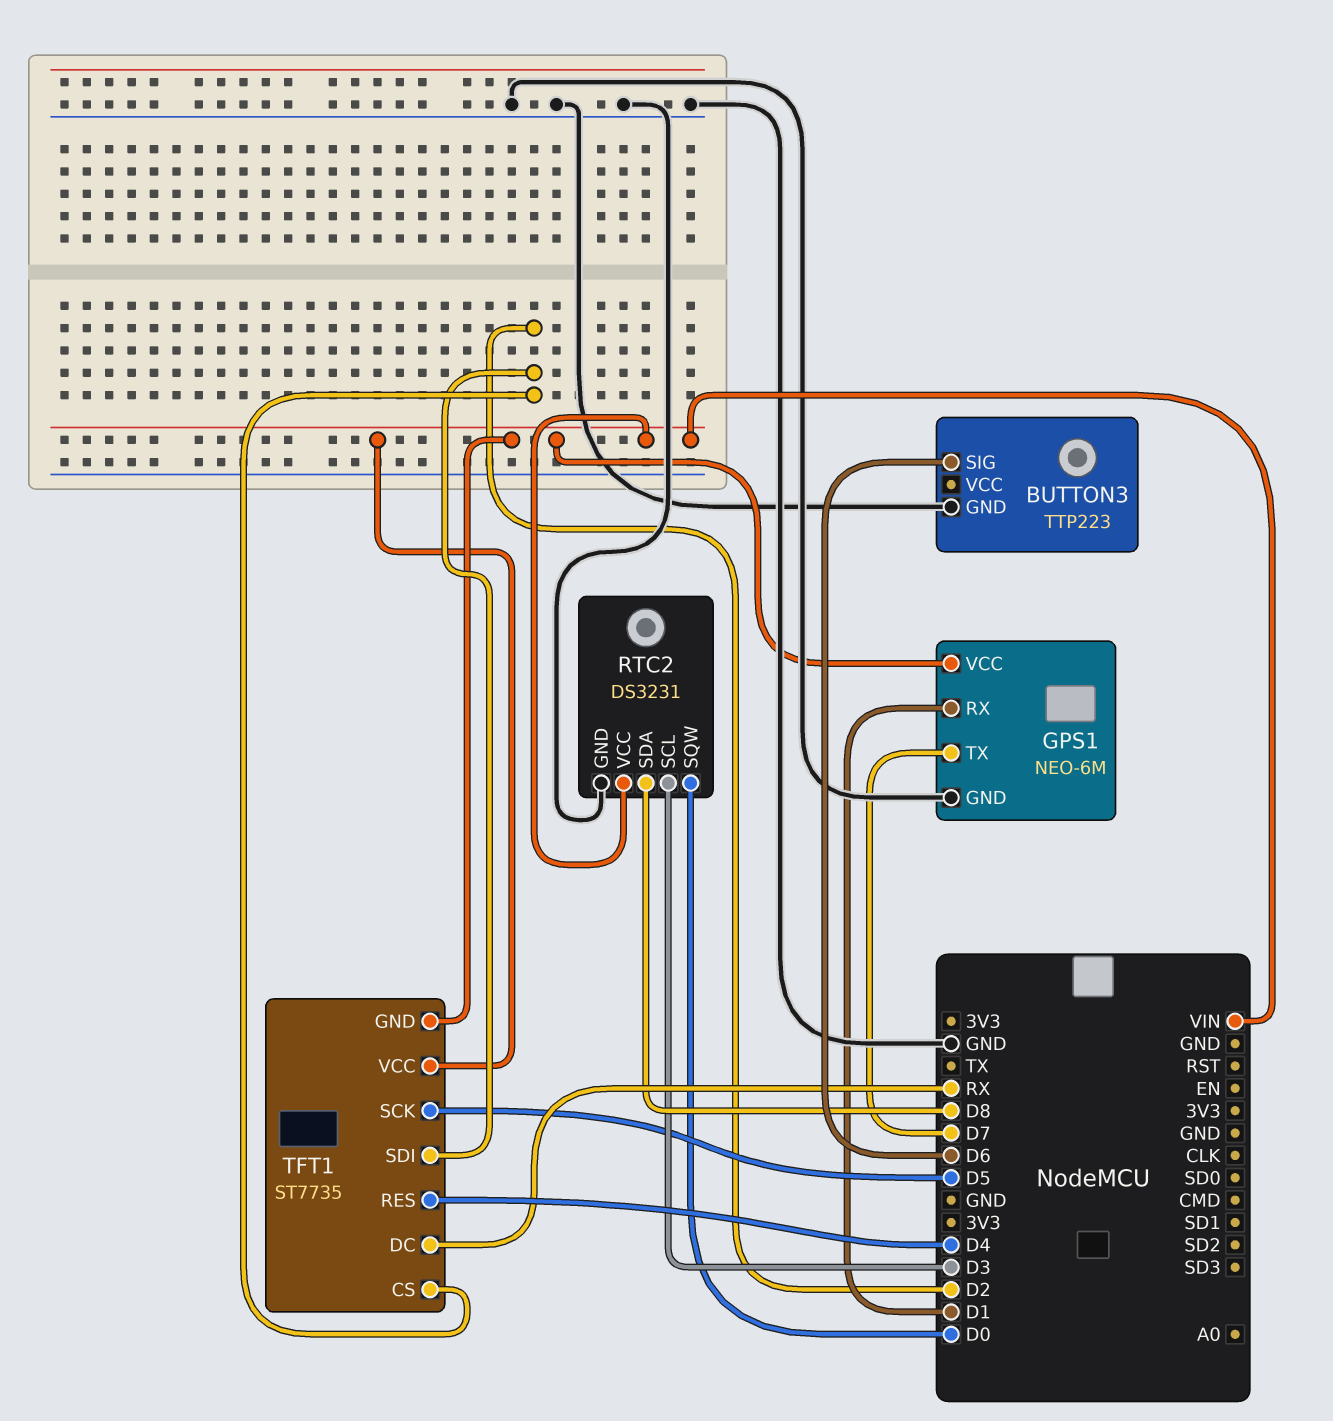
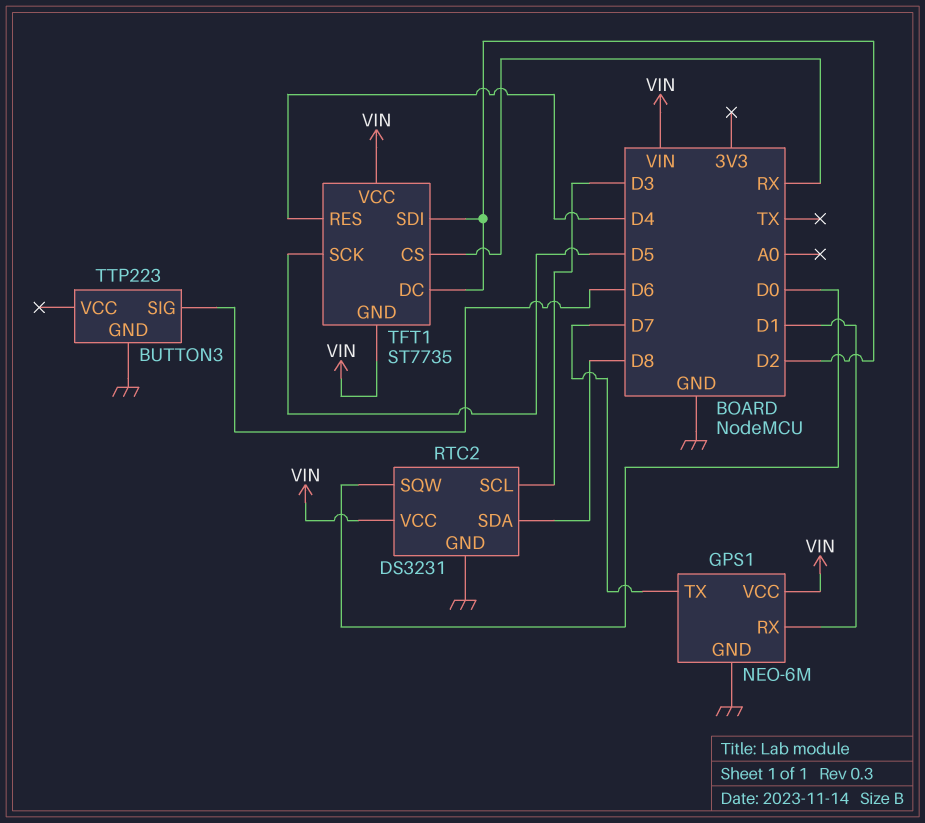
TFT1 pin CS: D2 -> RX
TFT1 pin DC: RX -> D2

